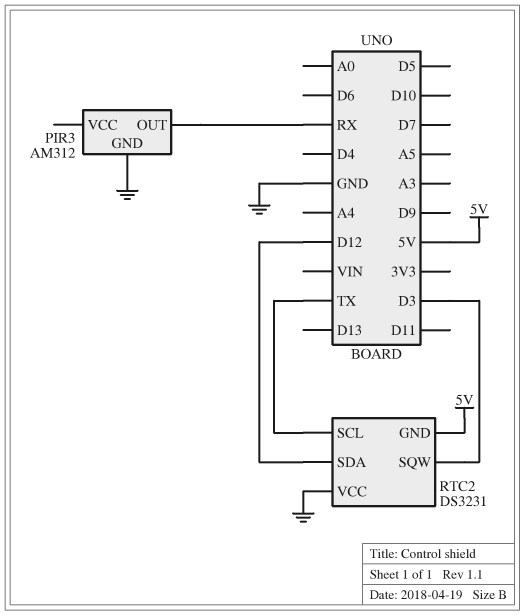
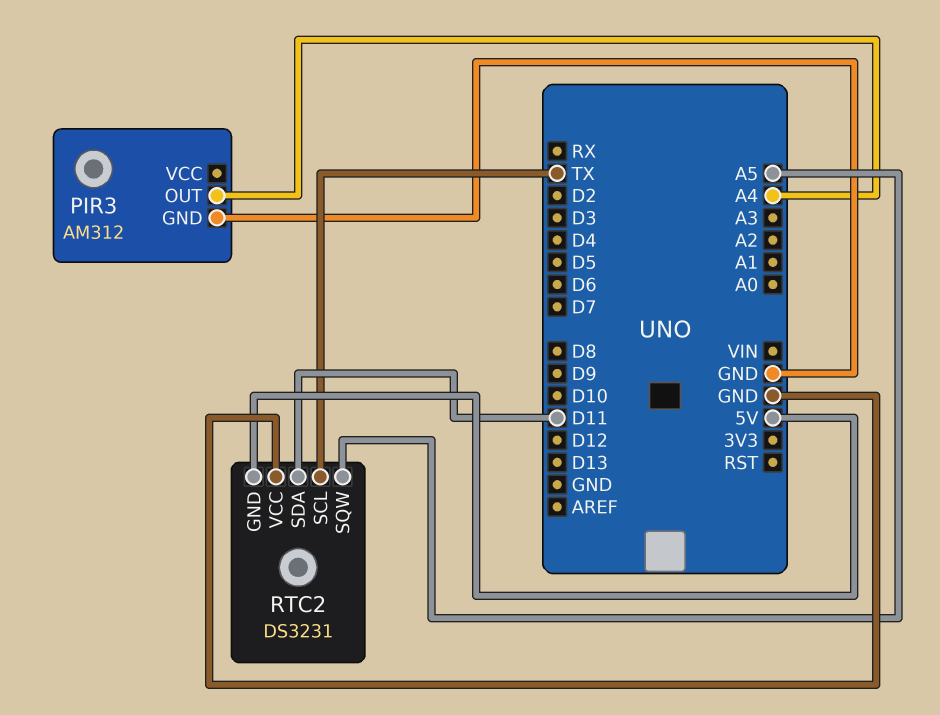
PIR3 pin OUT: RX -> A4
RTC2 pin SDA: D12 -> D11
RTC2 pin SQW: D3 -> A5

